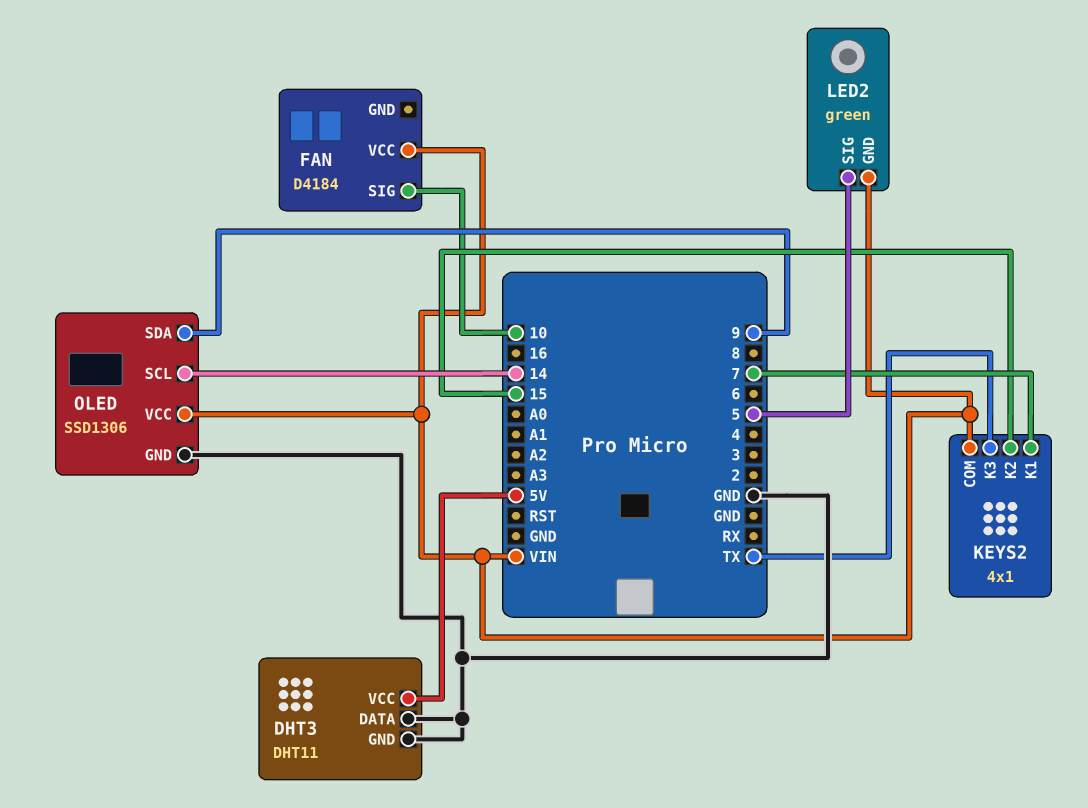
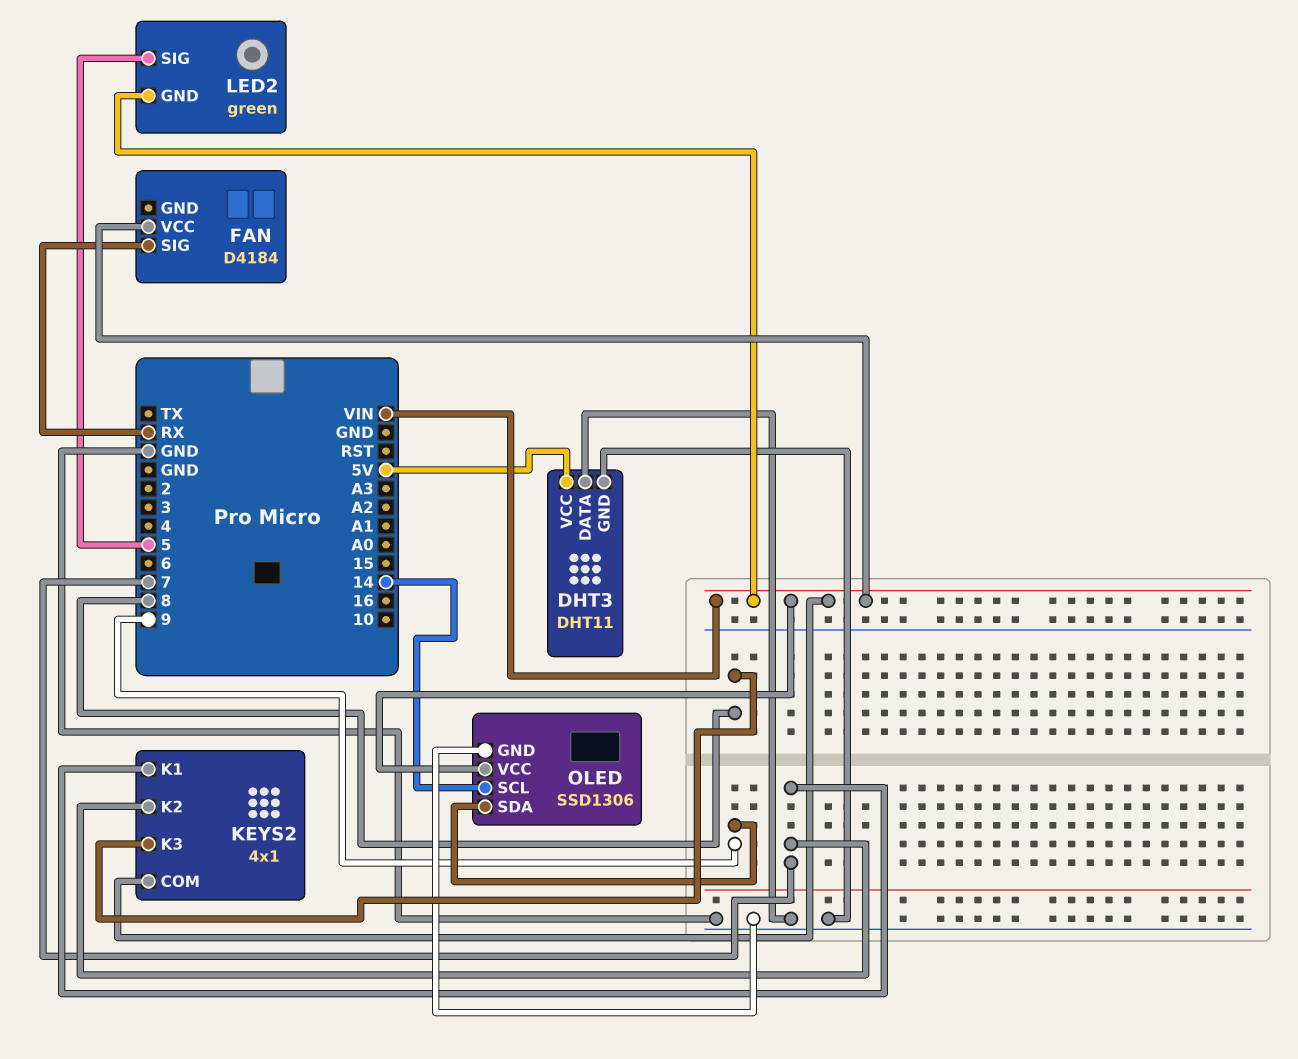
FAN pin SIG: 10 -> RX
KEYS2 pin K2: 15 -> 7
KEYS2 pin K3: TX -> 8

